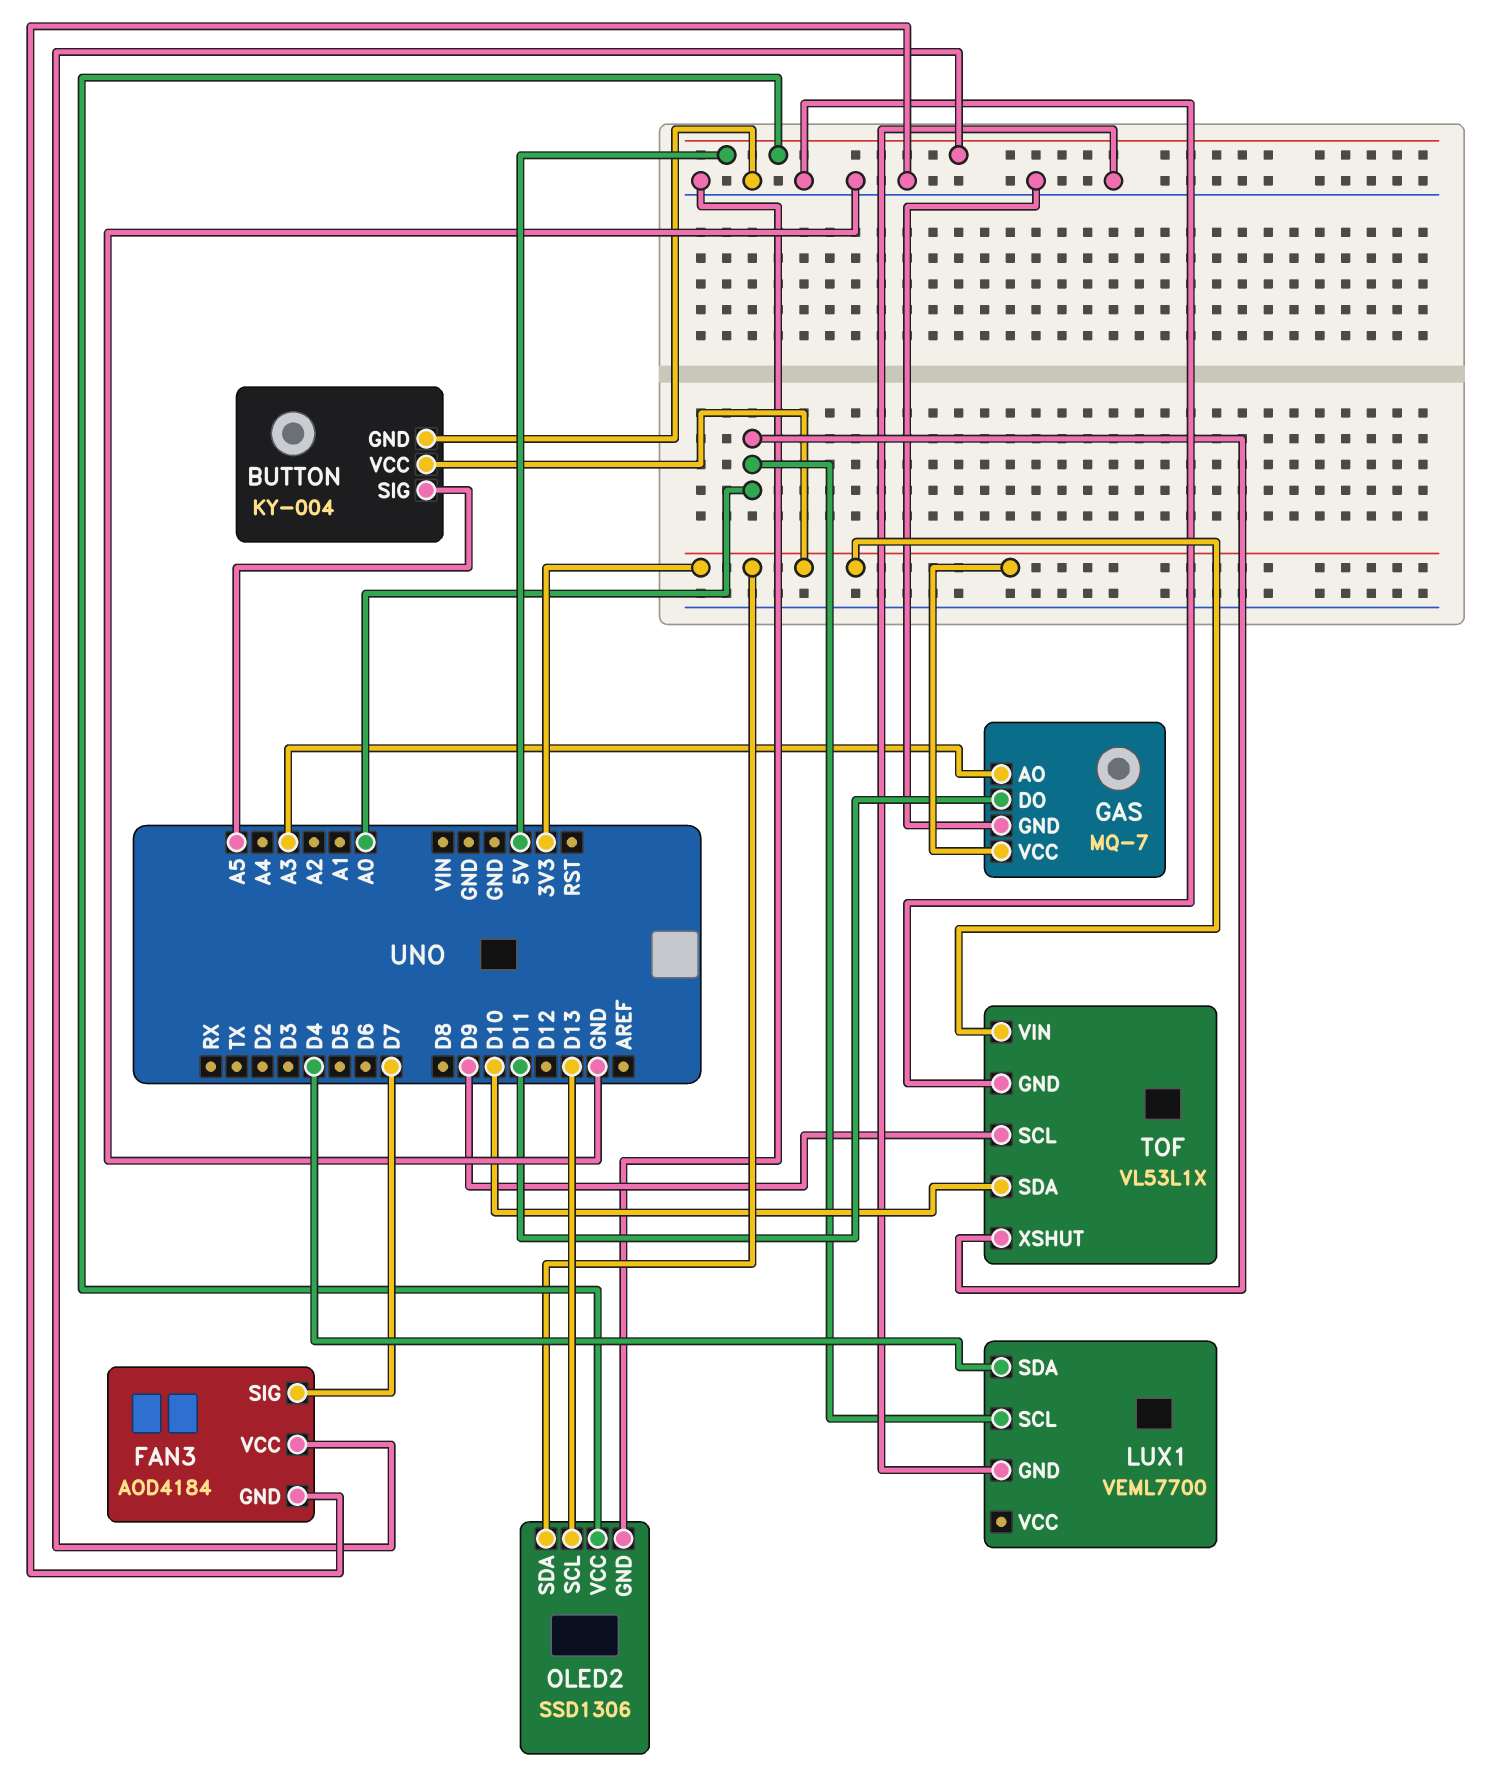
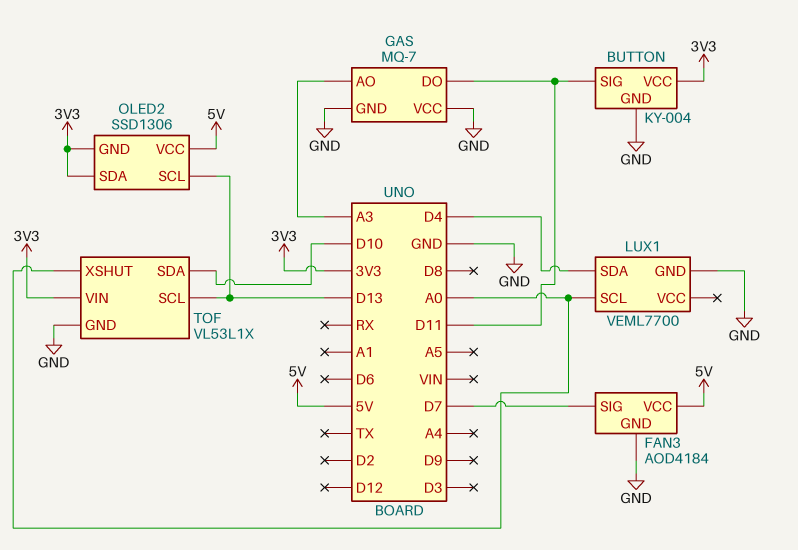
BUTTON pin SIG: A5 -> D11
GAS pin VCC: 3V3 -> GND
OLED2 pin GND: GND -> 3V3
TOF pin SCL: D9 -> D13

